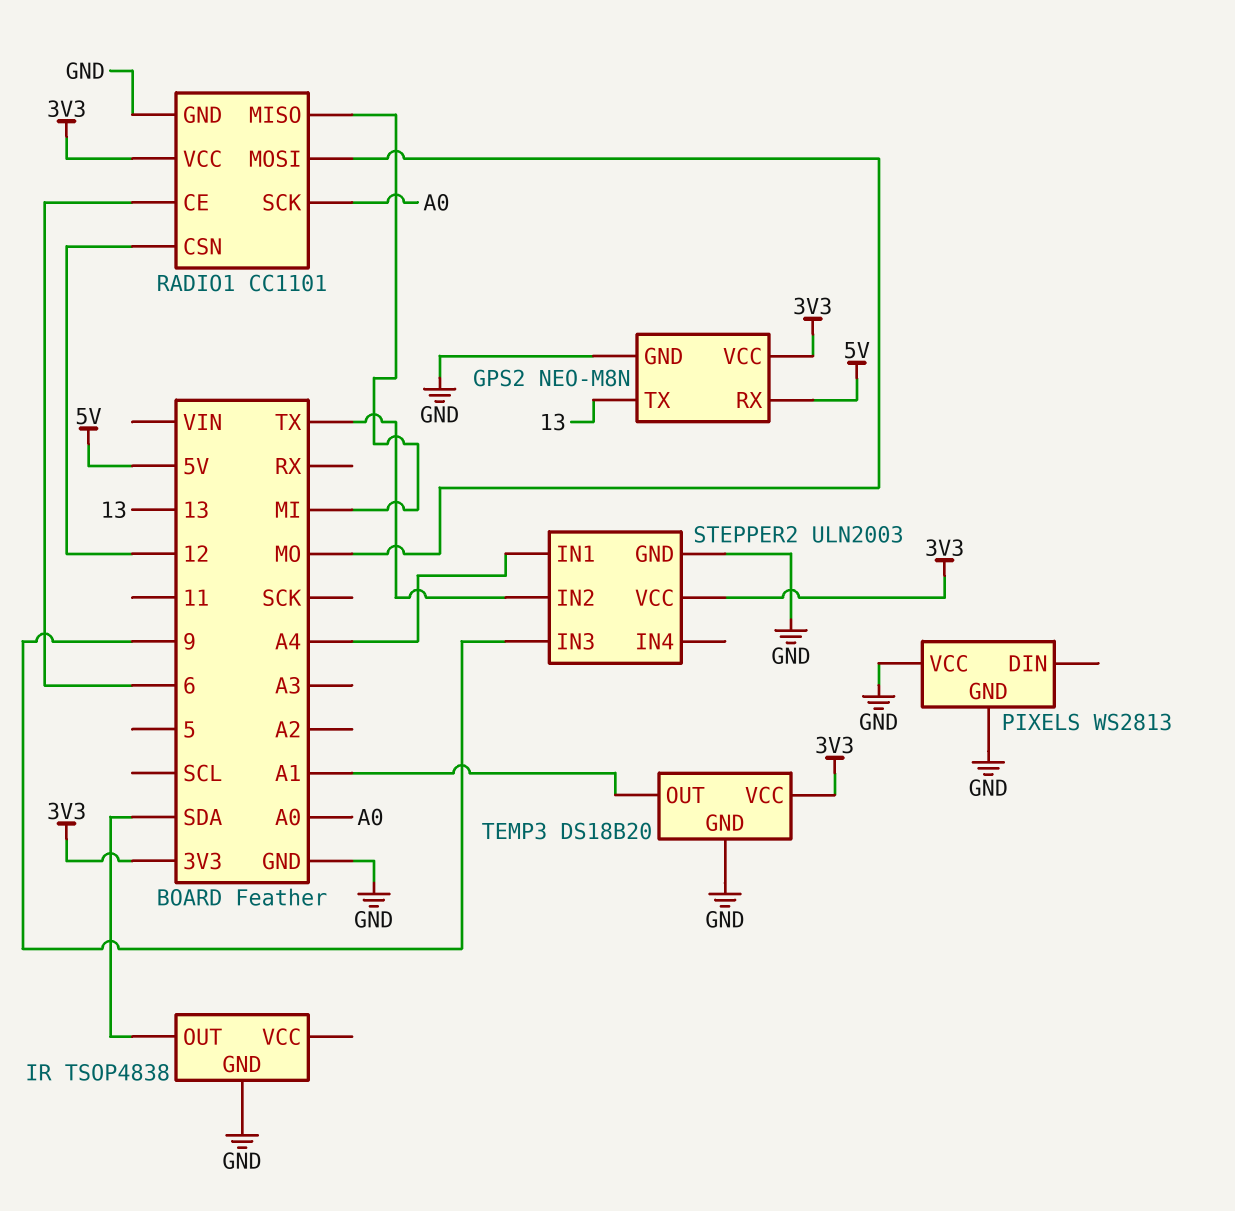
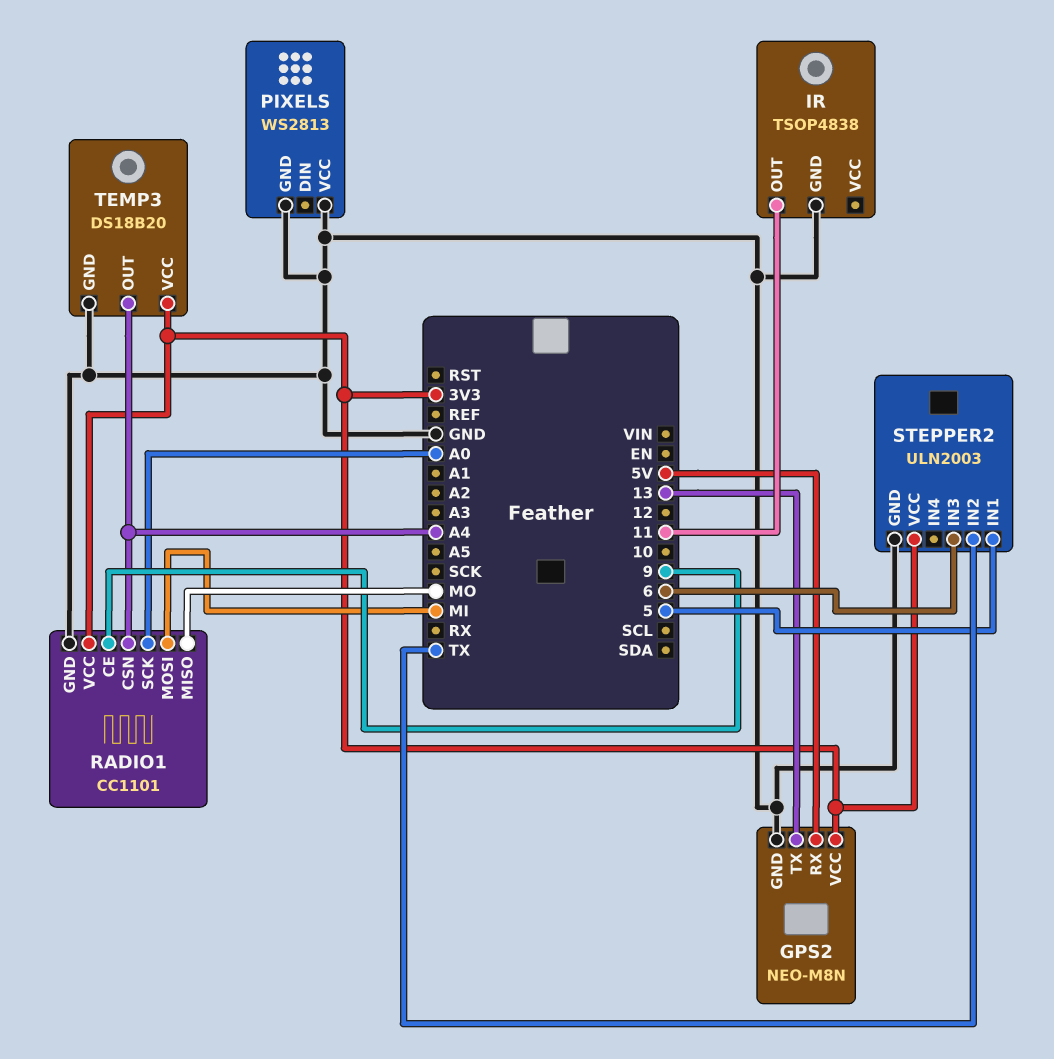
IR pin OUT: SDA -> 11
RADIO1 pin CE: 6 -> 9
RADIO1 pin CSN: 12 -> A4
RADIO1 pin MISO: MI -> MO
RADIO1 pin MOSI: MO -> MI
STEPPER2 pin IN1: A4 -> 5
STEPPER2 pin IN3: 9 -> 6
TEMP3 pin OUT: A1 -> A4

